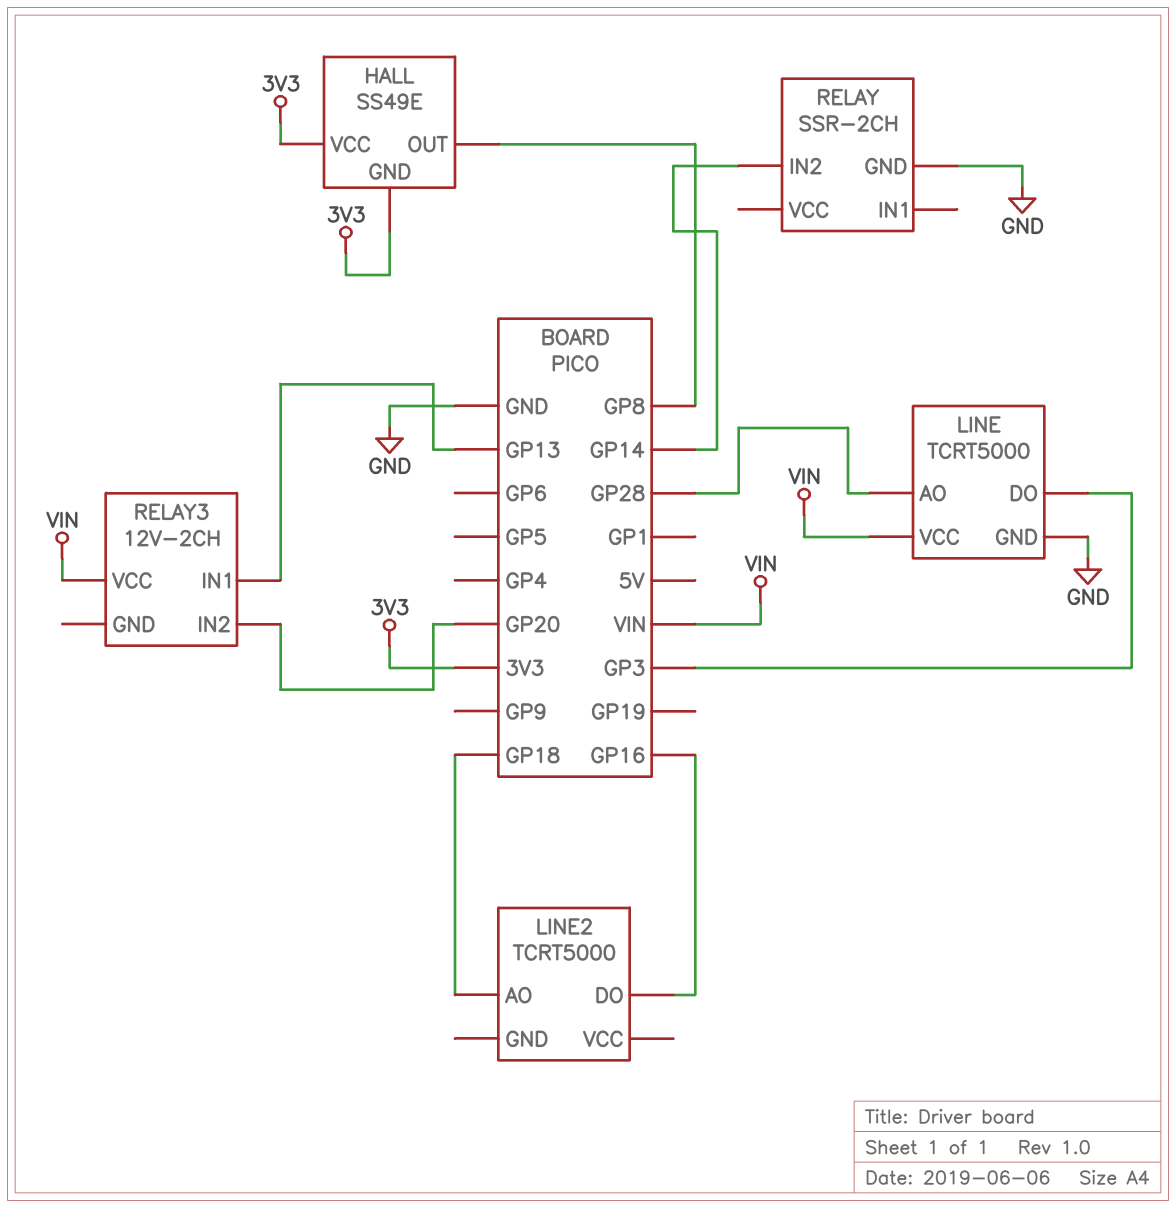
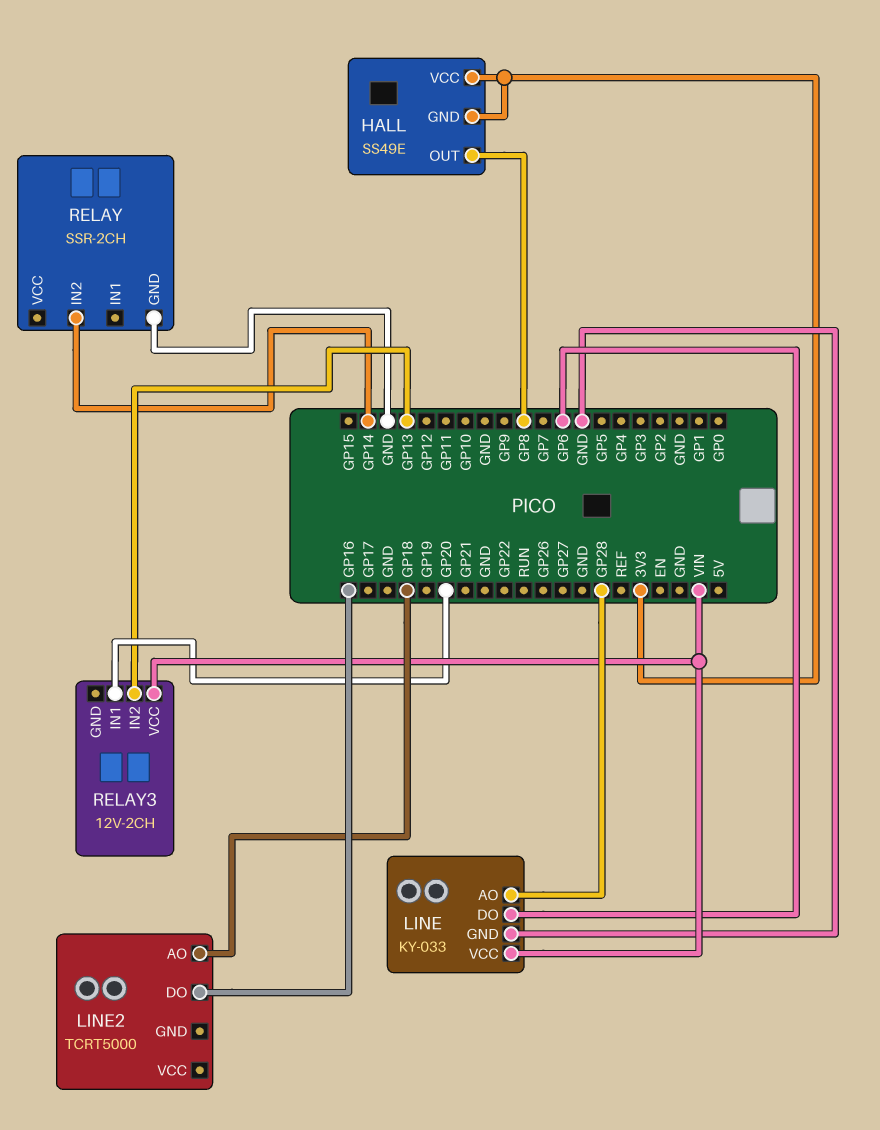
LINE: TCRT5000 -> KY-033
LINE pin DO: GP3 -> GP6
RELAY3 pin IN1: GP13 -> GP20
RELAY3 pin IN2: GP20 -> GP13

